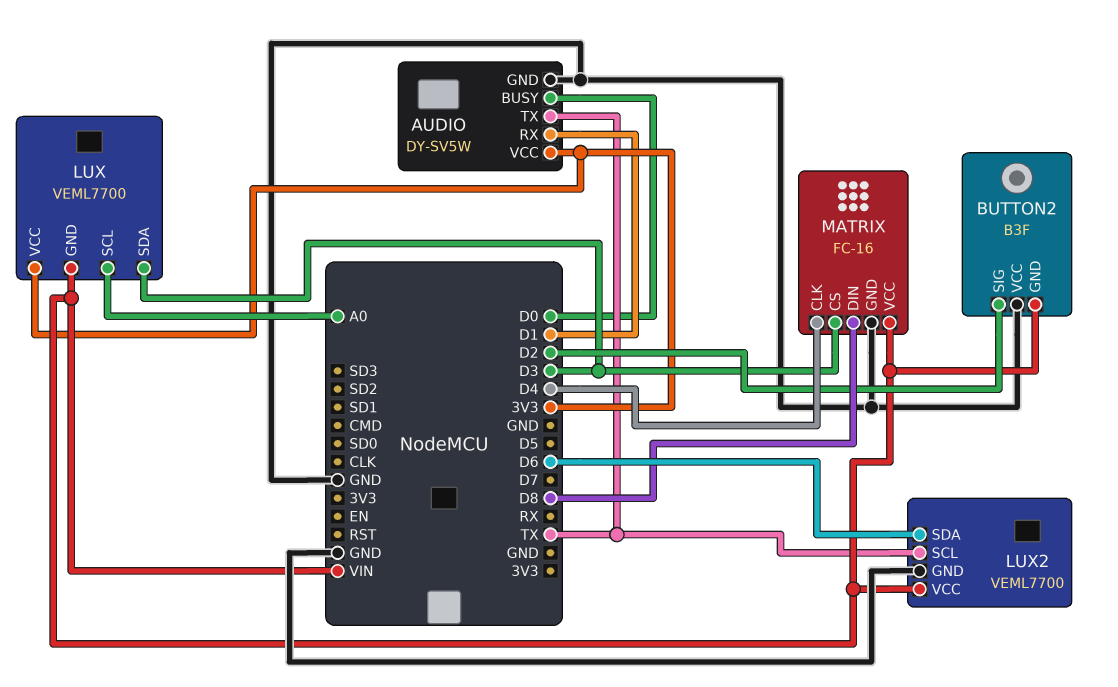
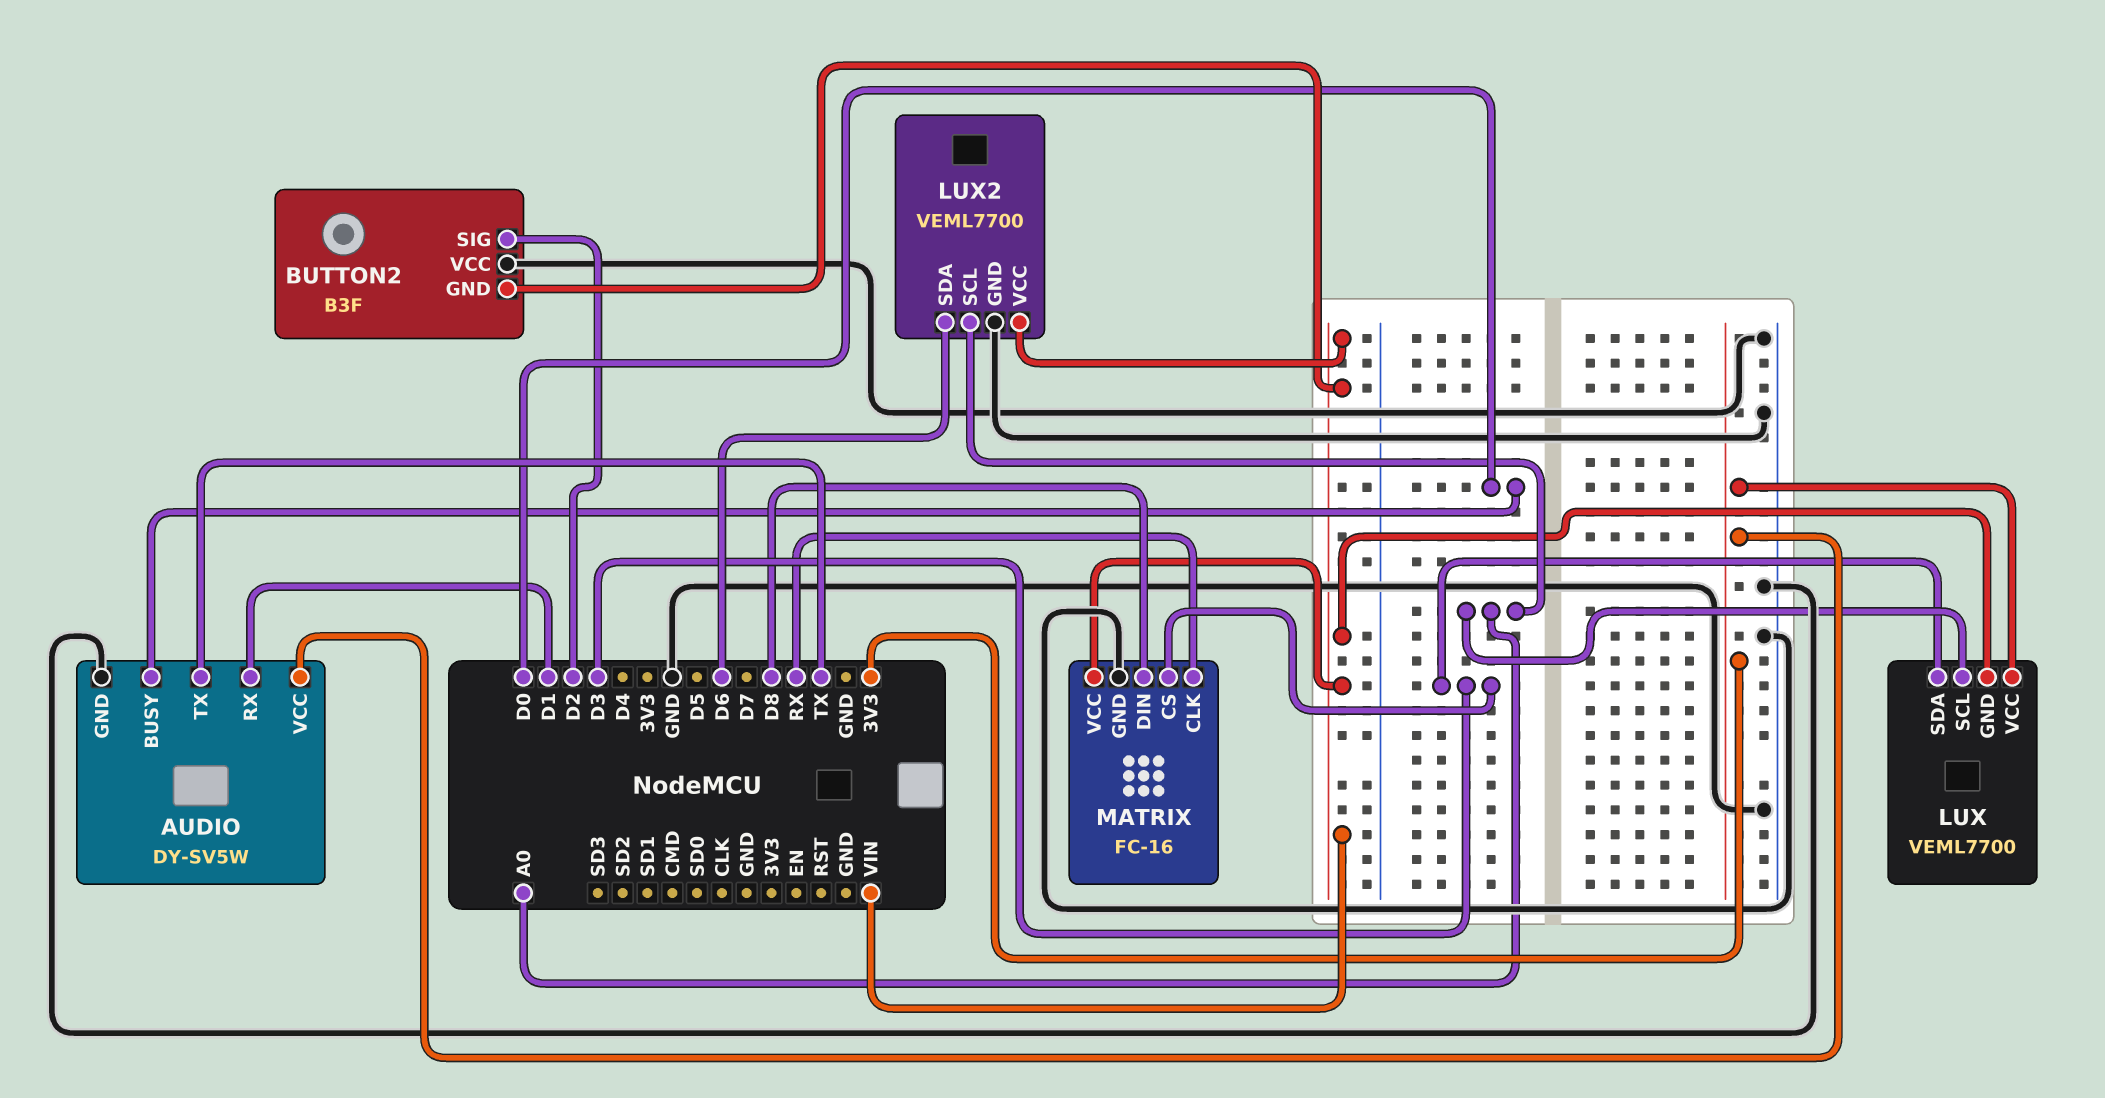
LUX2 pin SCL: TX -> A0
MATRIX pin CLK: D4 -> RX

